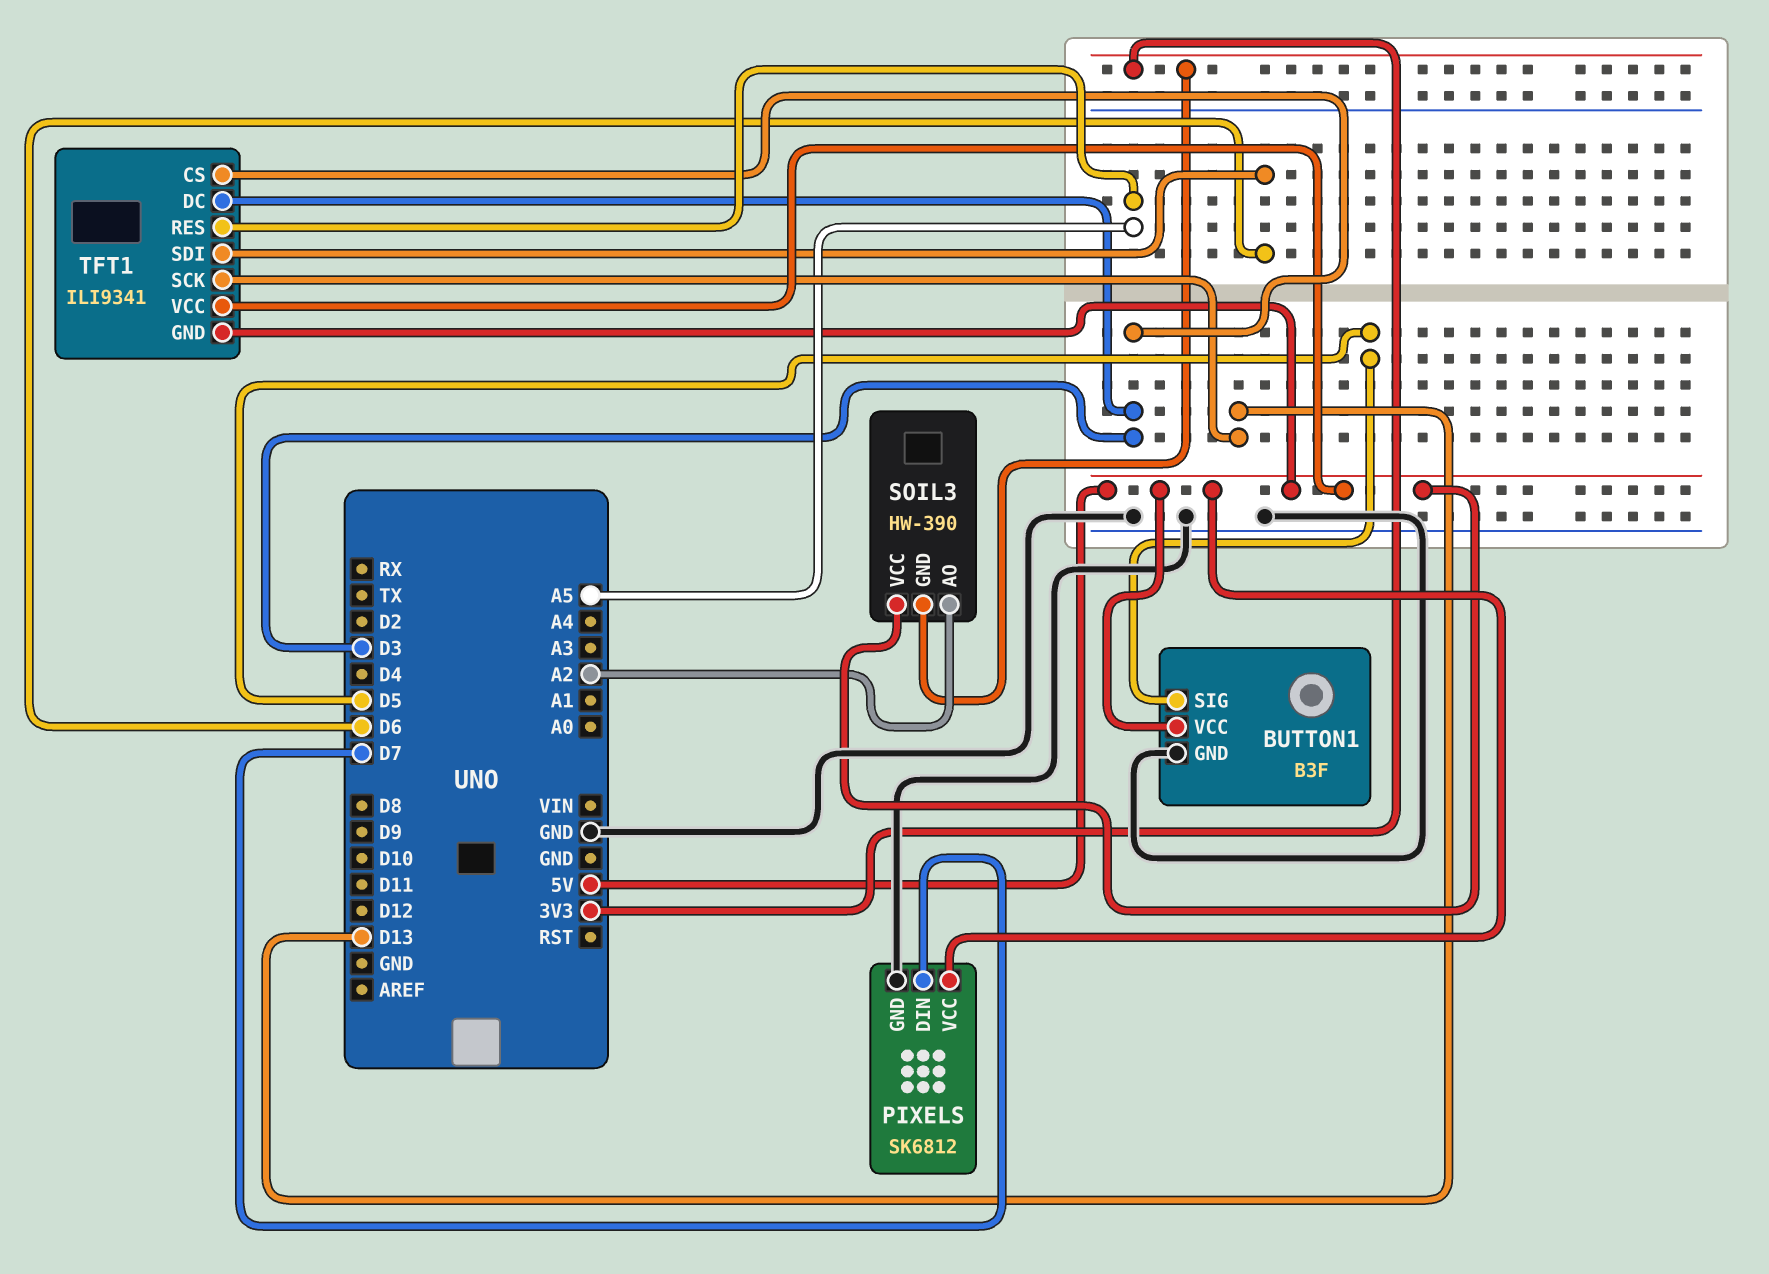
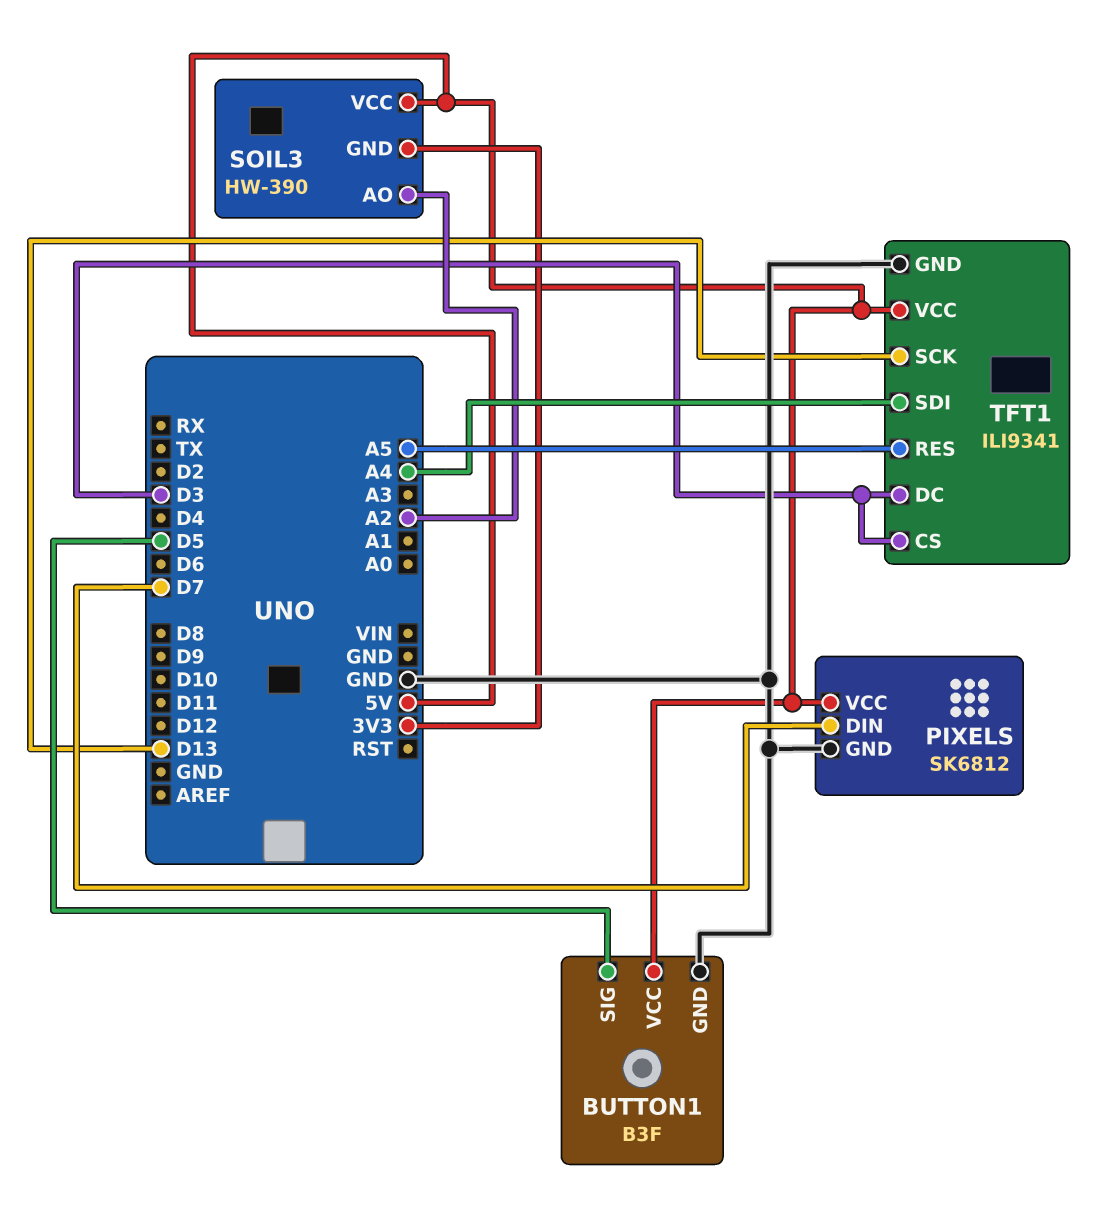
TFT1 pin GND: 5V -> GND
TFT1 pin SDI: D6 -> A4

